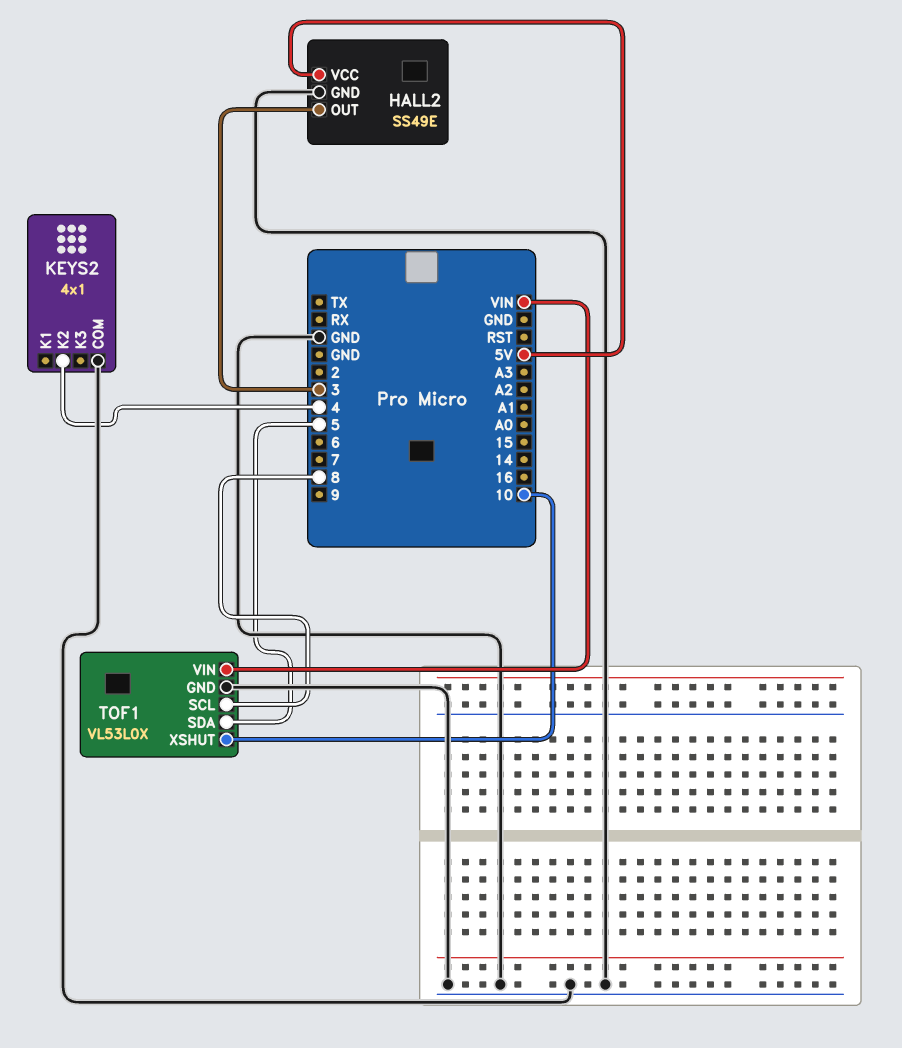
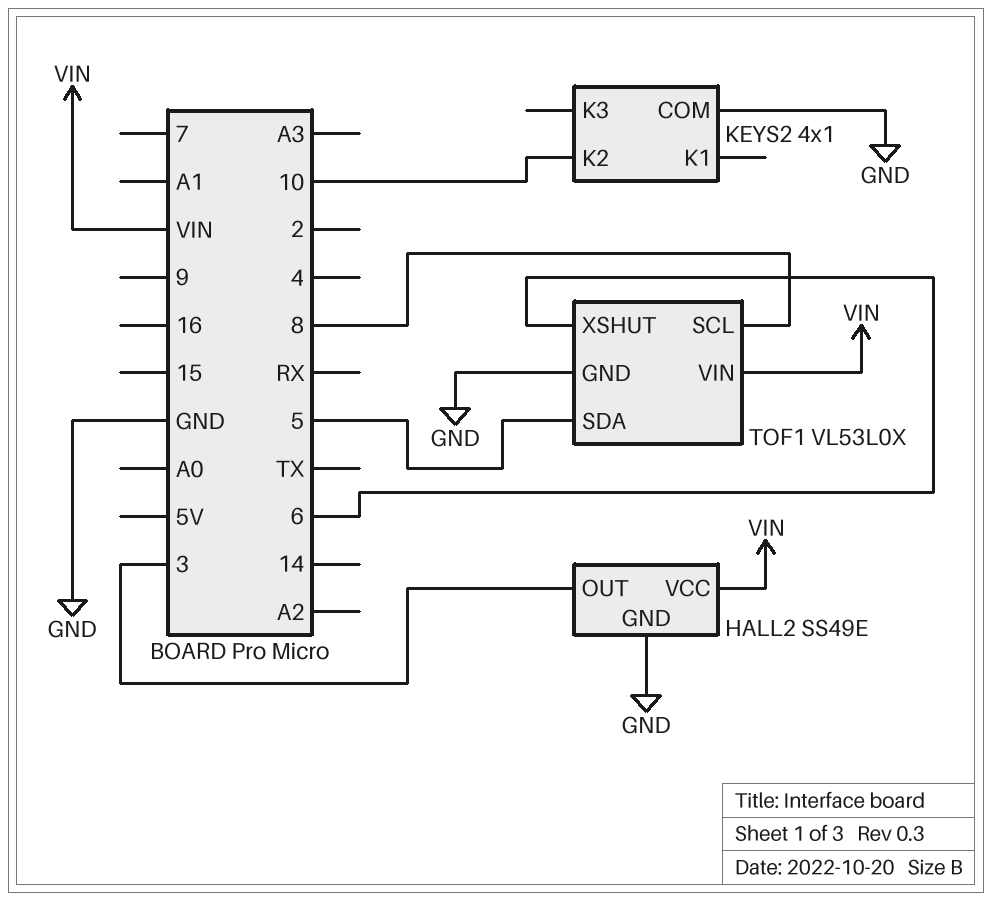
HALL2 pin VCC: 5V -> VIN
KEYS2 pin K2: 4 -> 10
TOF1 pin XSHUT: 10 -> 6

